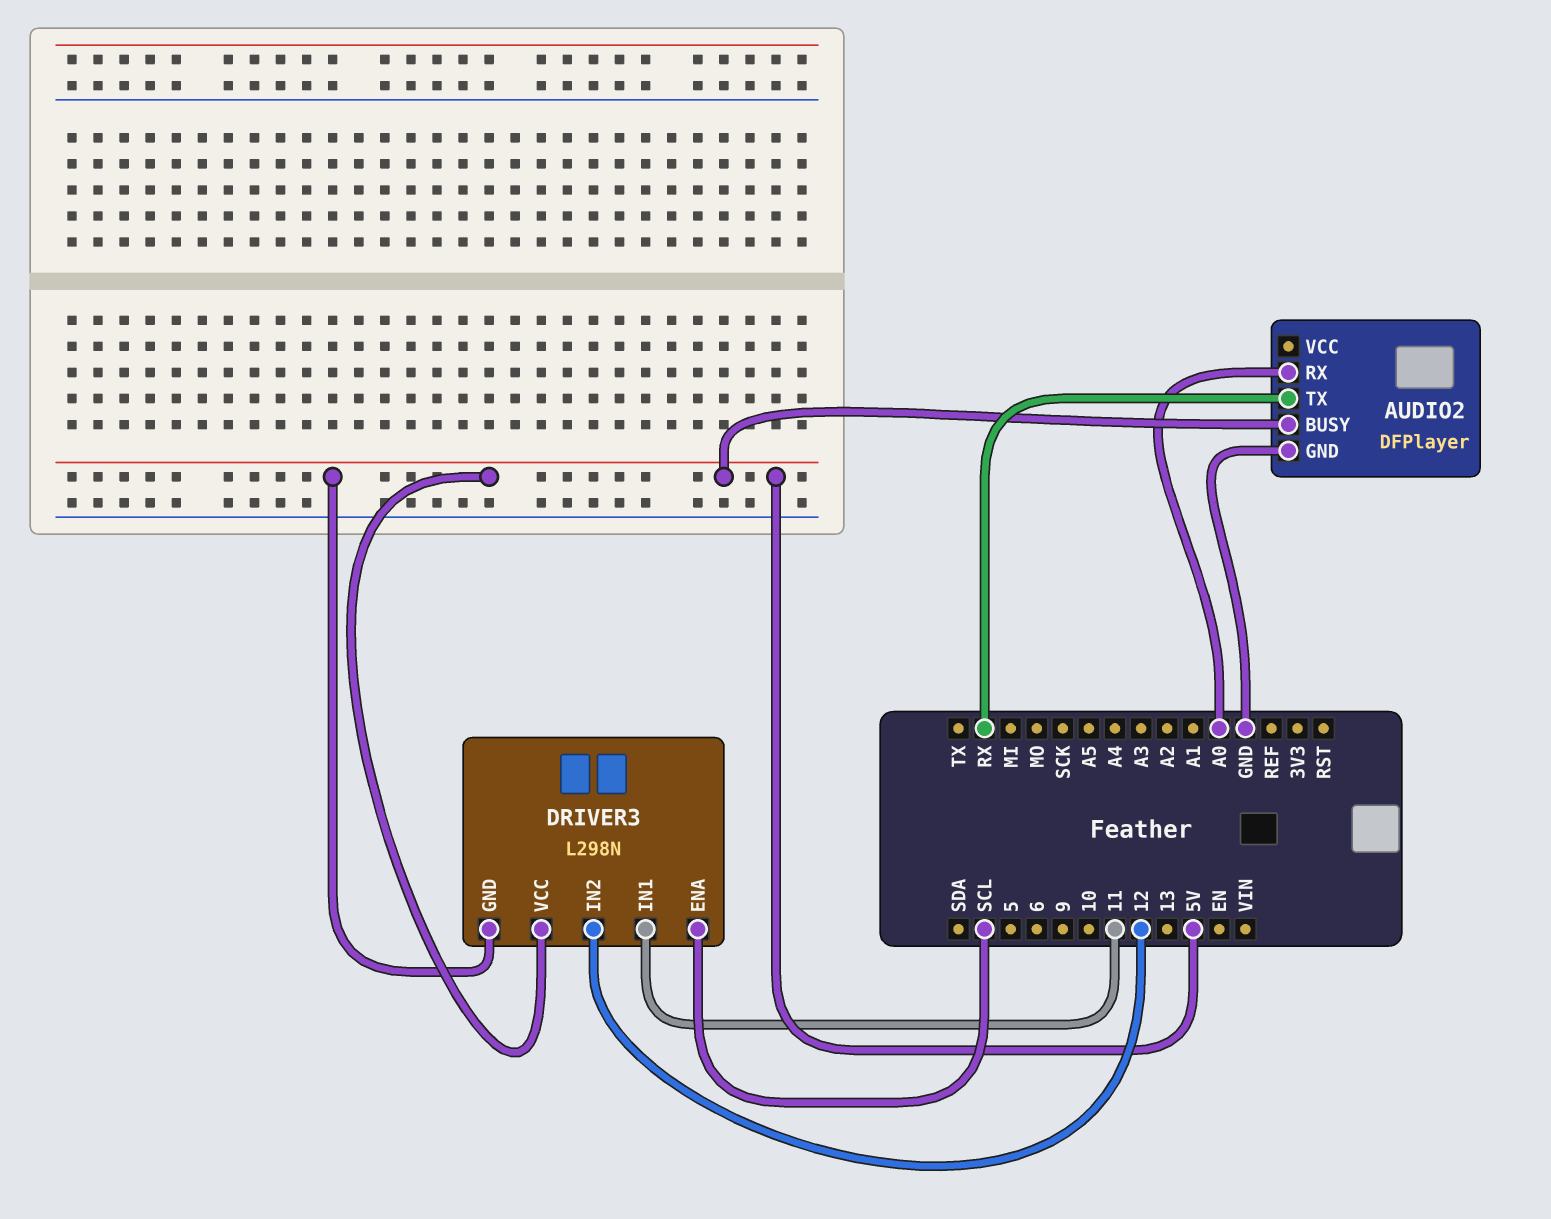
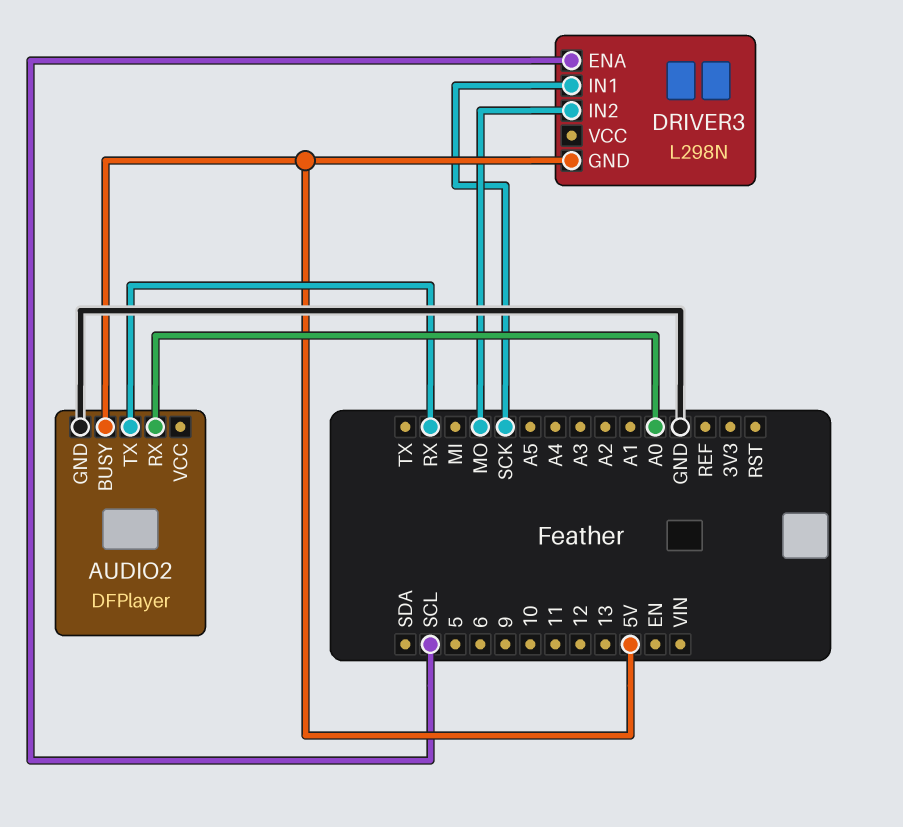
DRIVER3 pin IN1: 11 -> SCK
DRIVER3 pin IN2: 12 -> MO
DRIVER3 pin VCC: 5V -> none

